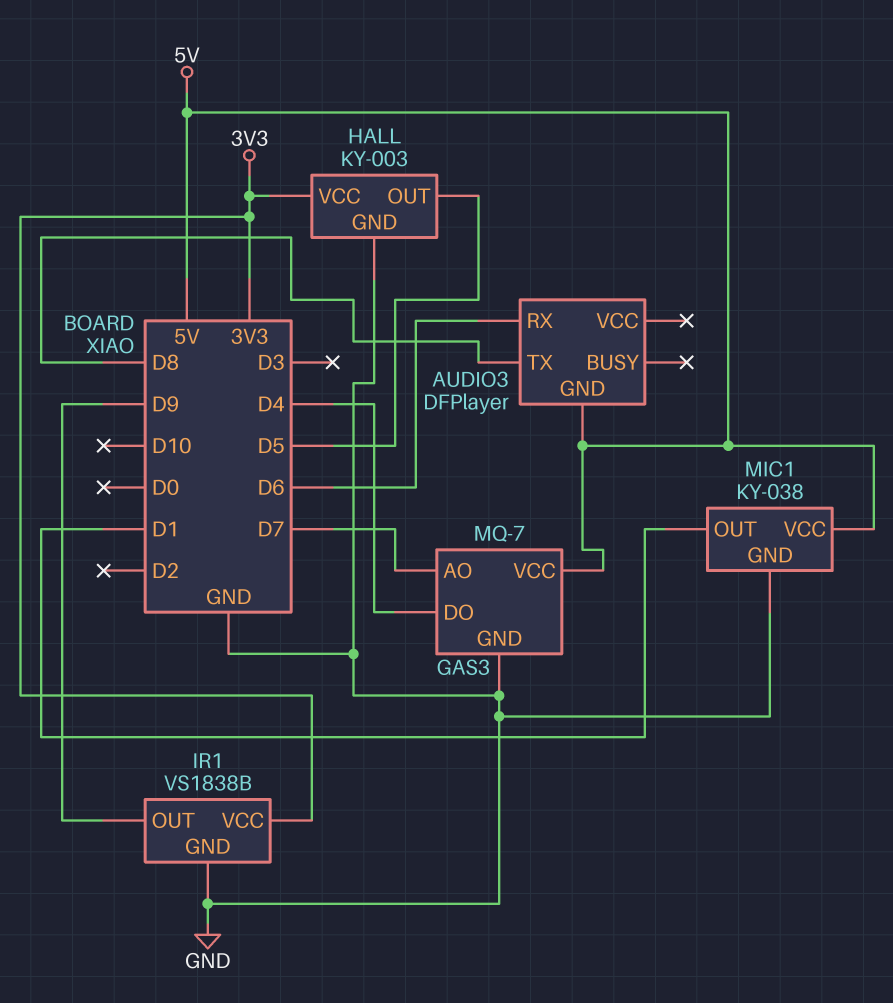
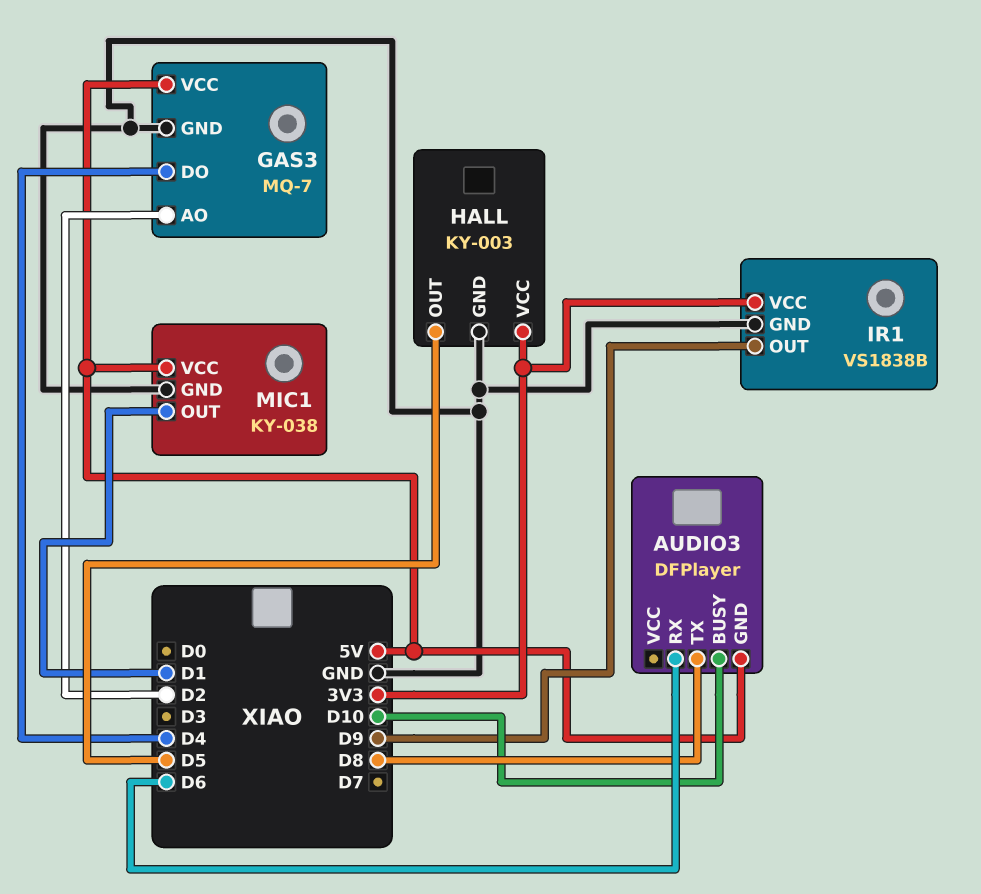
AUDIO3 pin BUSY: none -> D10
GAS3 pin AO: D7 -> D2

